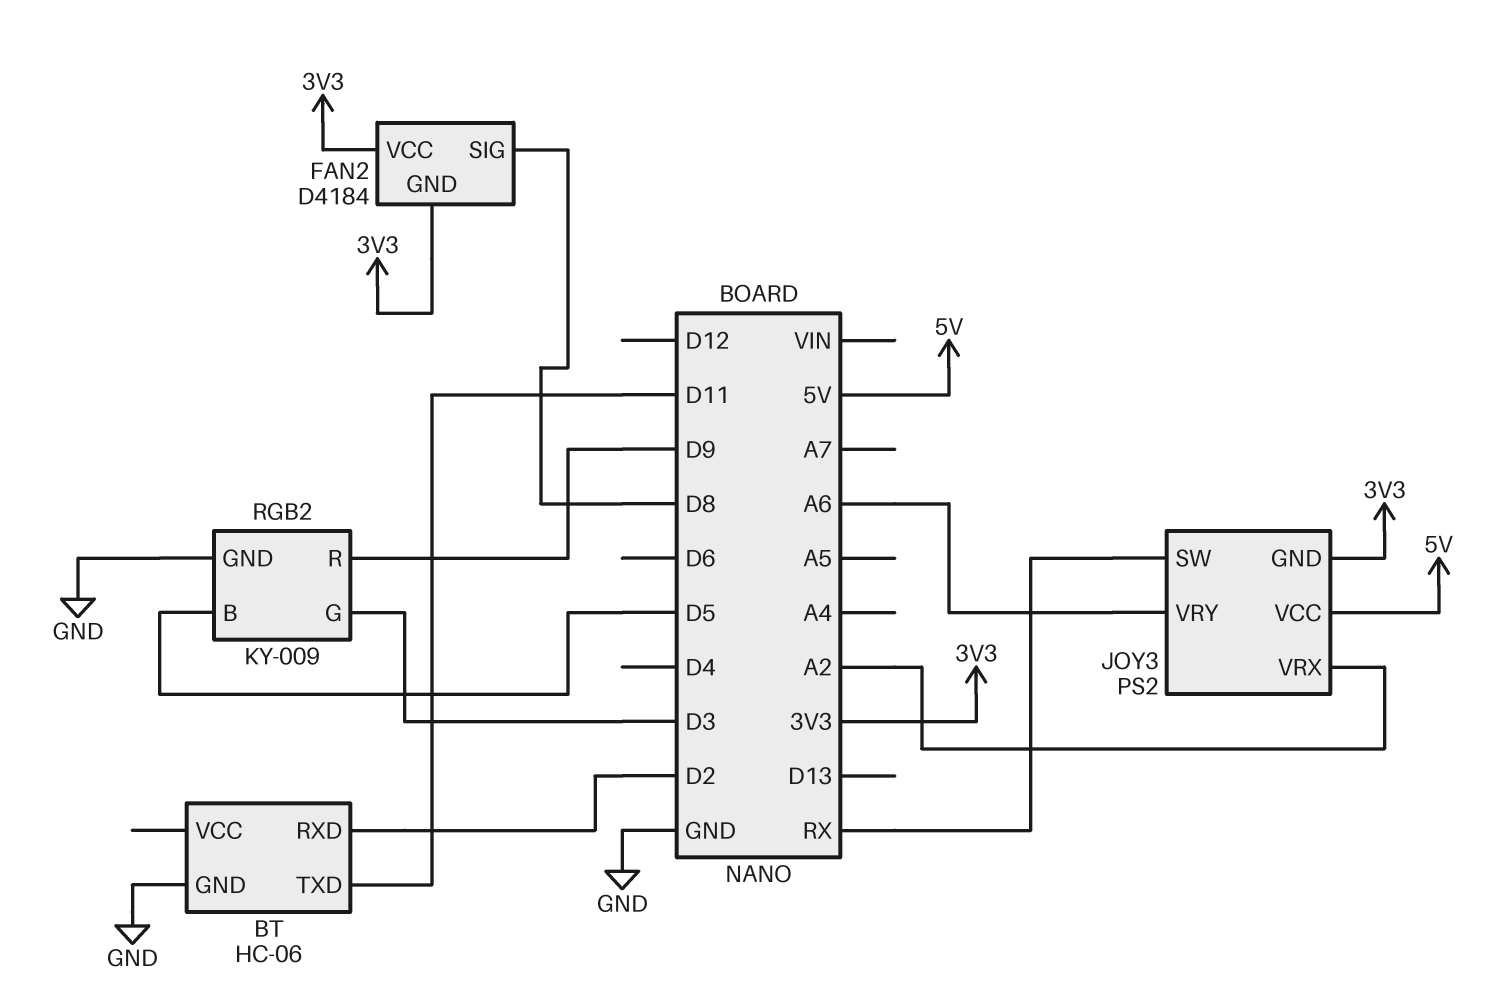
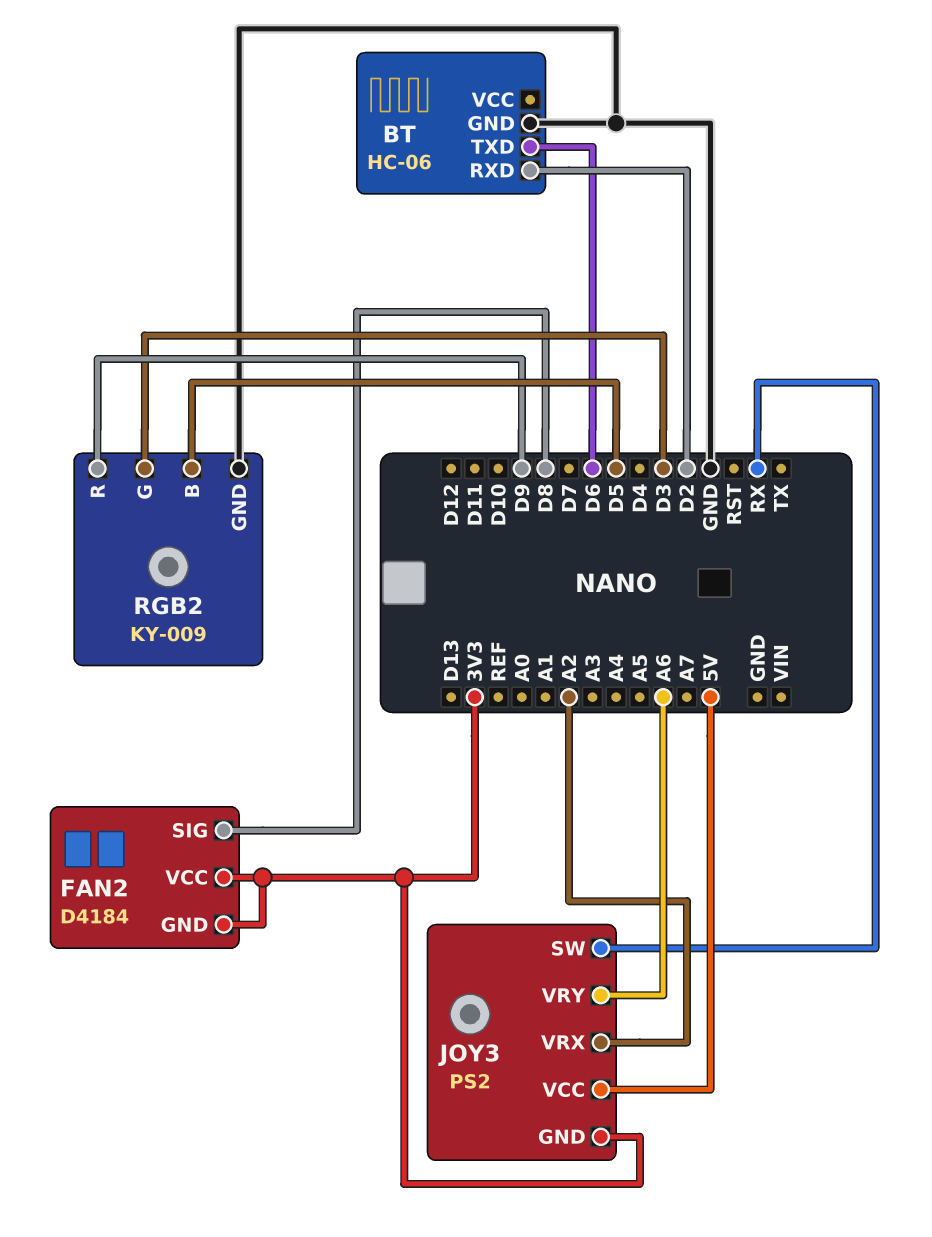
BT pin TXD: D11 -> D6

